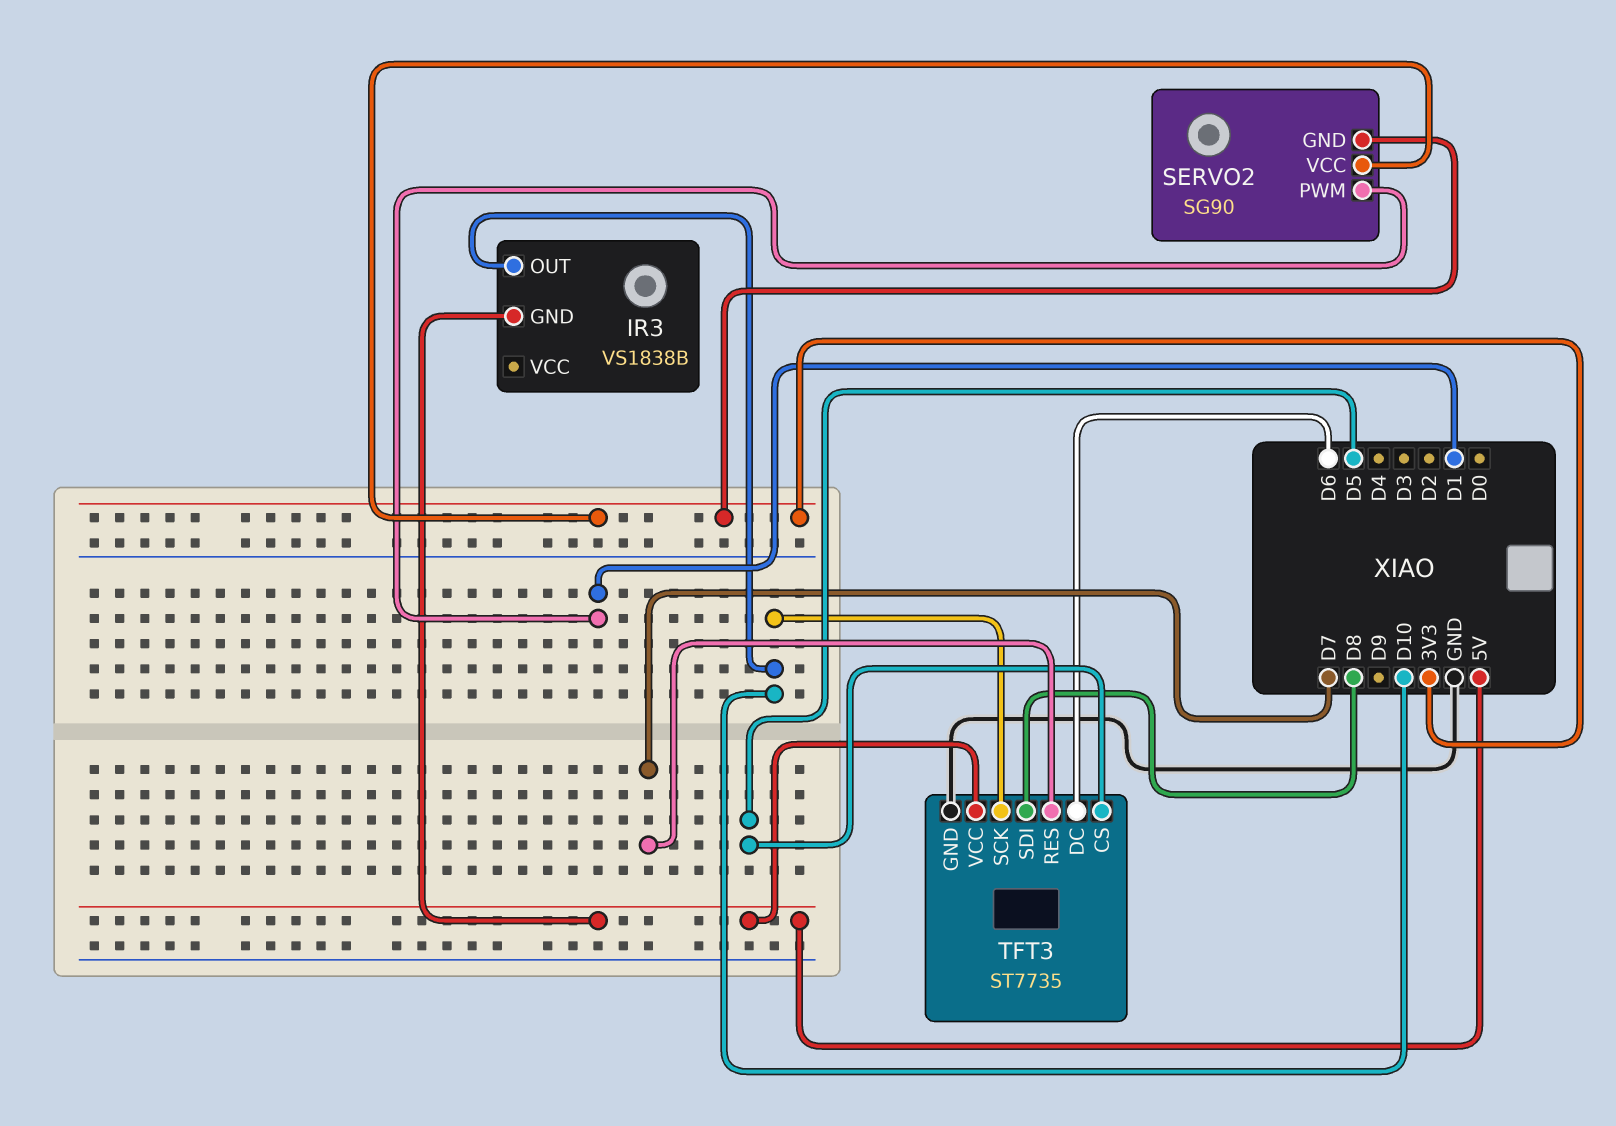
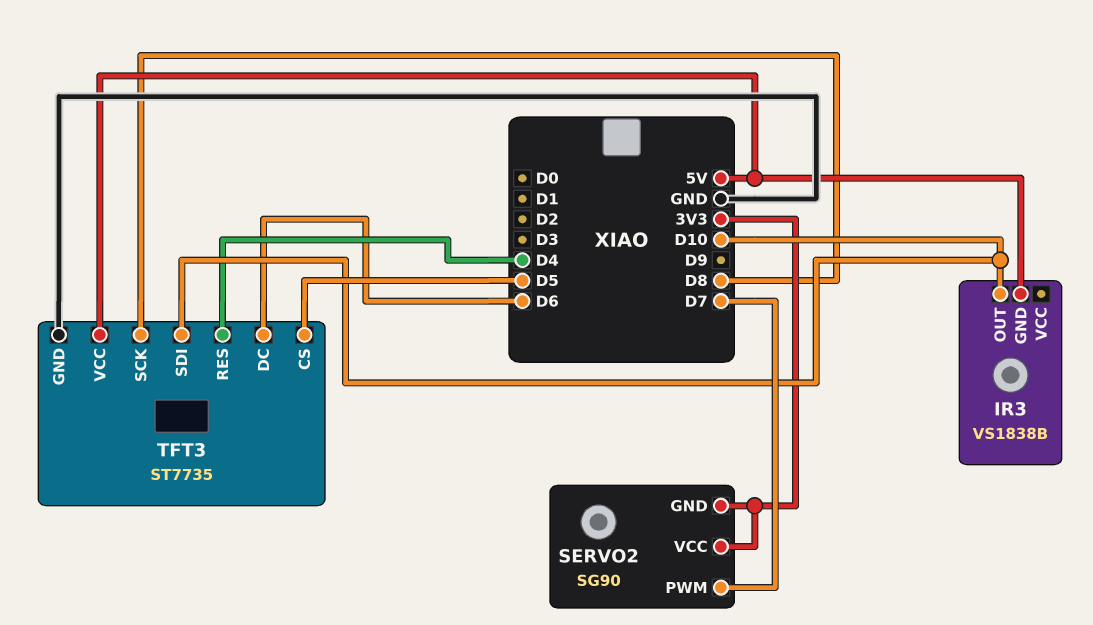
SERVO2 pin PWM: D1 -> D7
TFT3 pin RES: D7 -> D4
TFT3 pin SCK: D10 -> D8
TFT3 pin SDI: D8 -> D10

